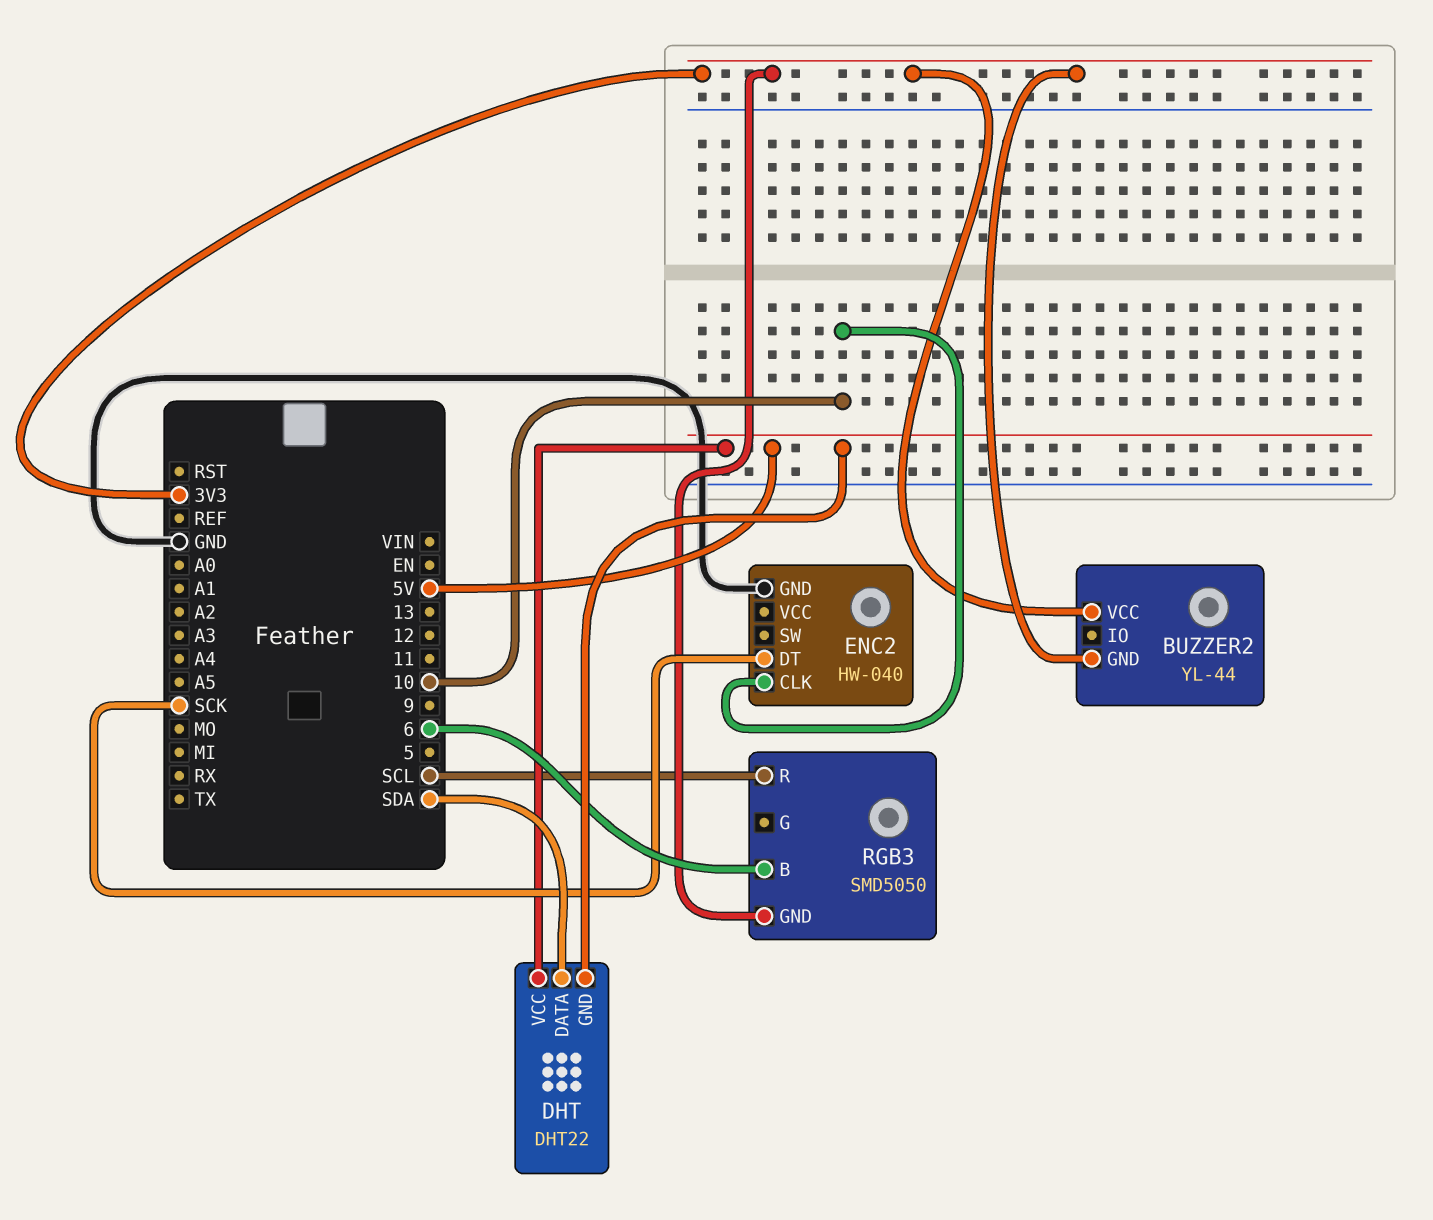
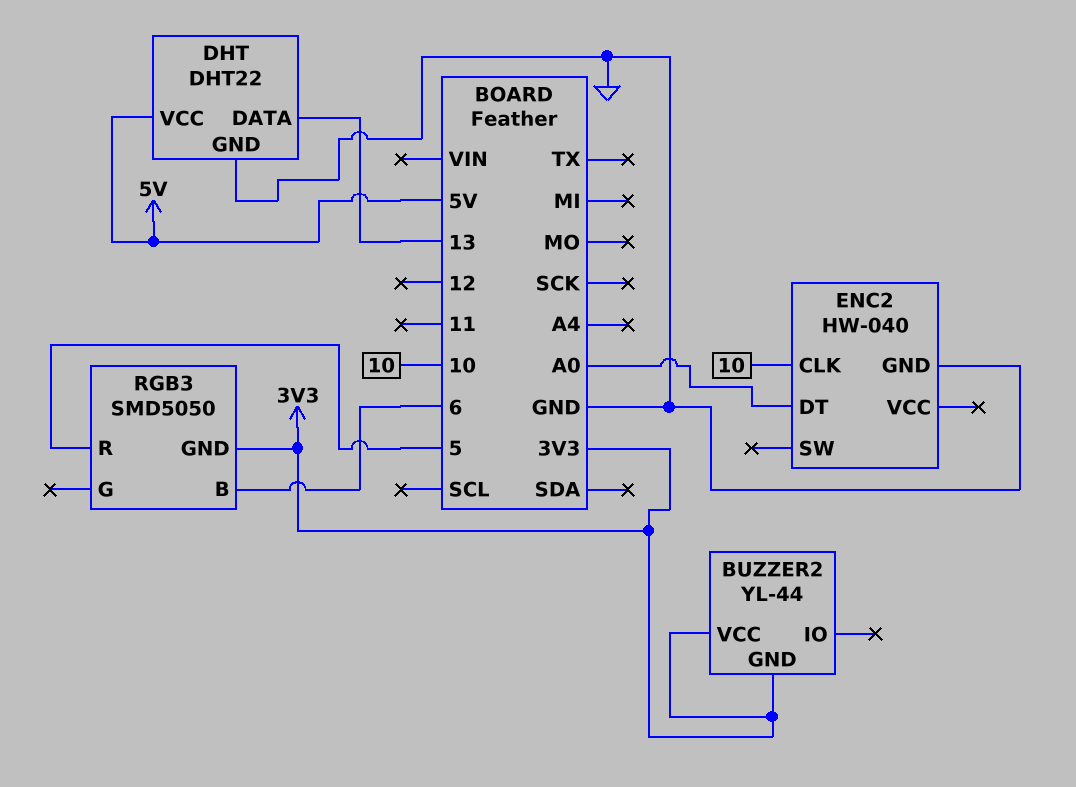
DHT pin DATA: SDA -> 13
DHT pin GND: 5V -> GND
ENC2 pin DT: SCK -> A0
RGB3 pin R: SCL -> 5

